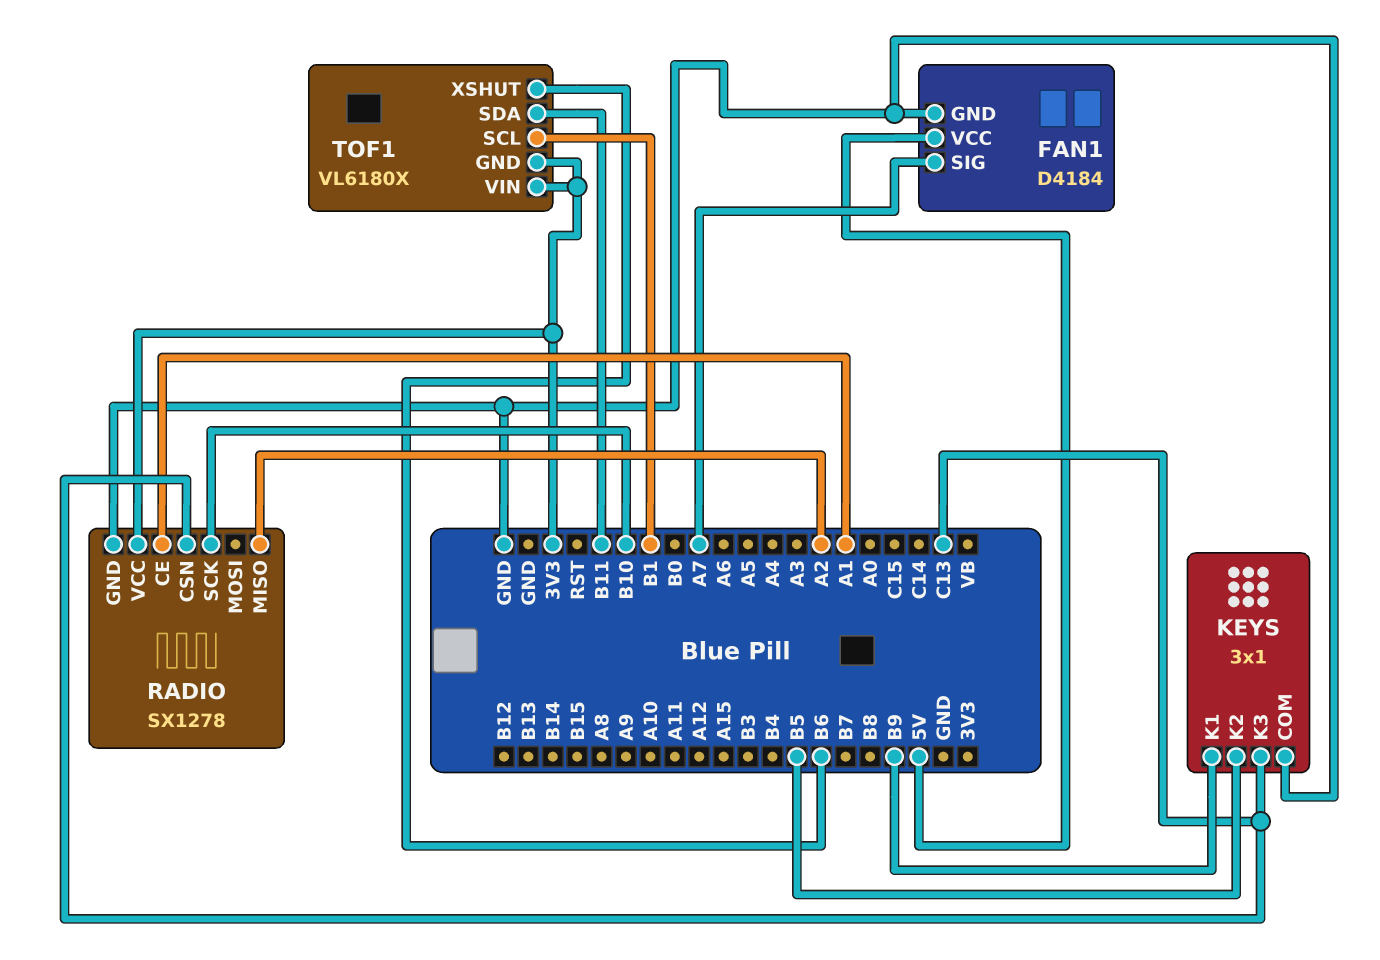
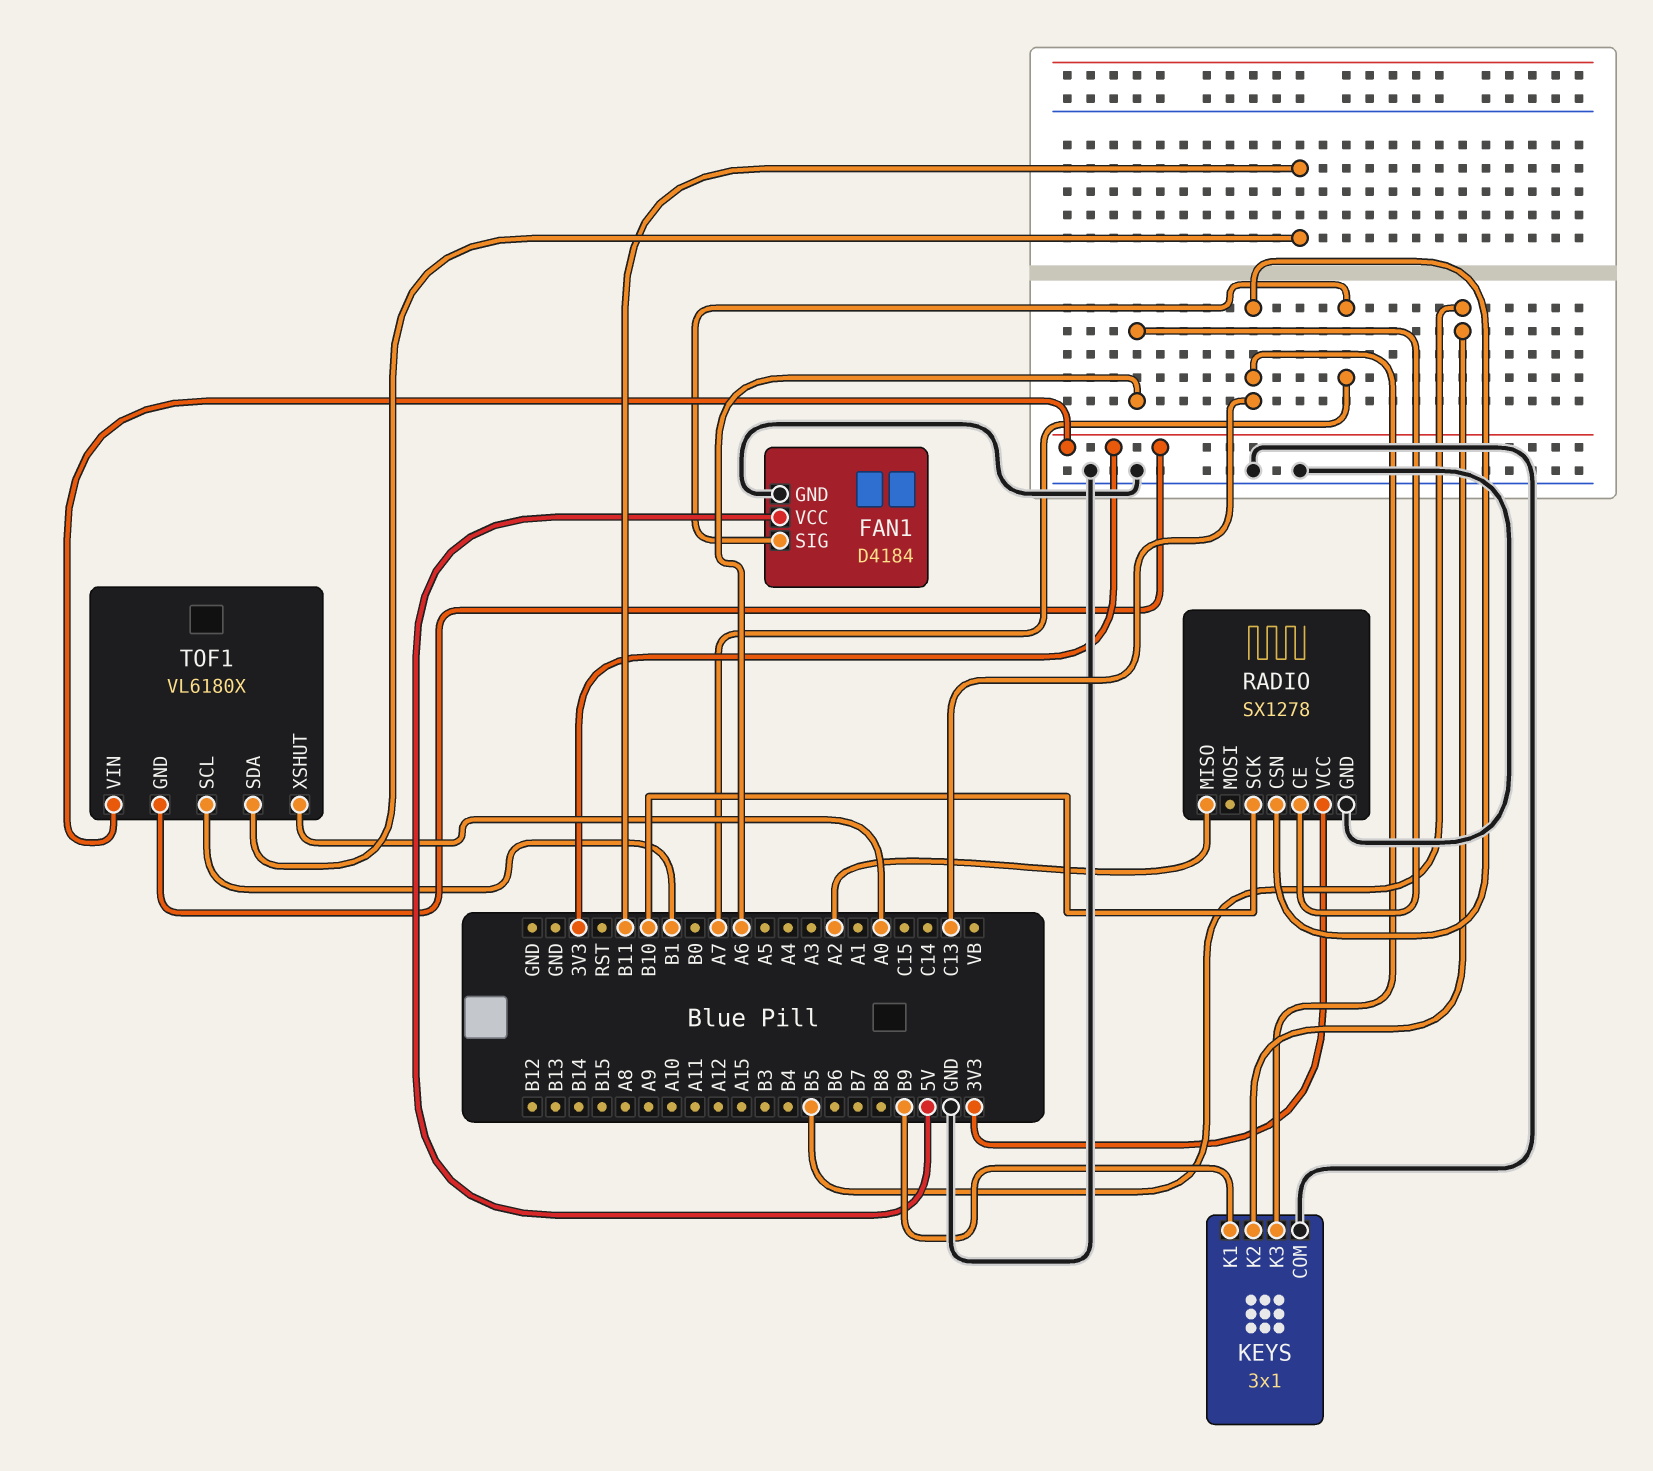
RADIO pin CE: A1 -> A6
TOF1 pin XSHUT: B6 -> A0

